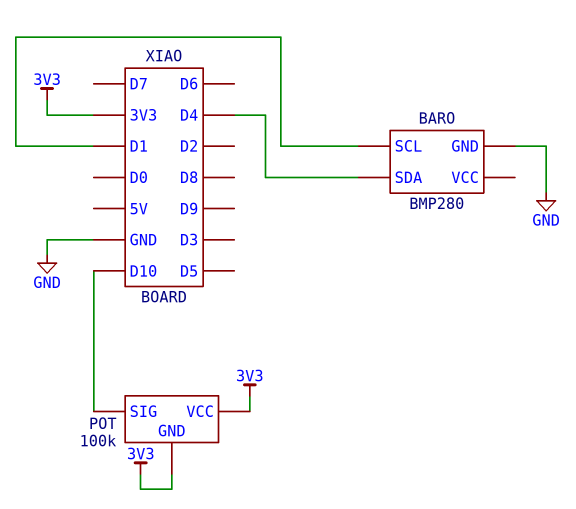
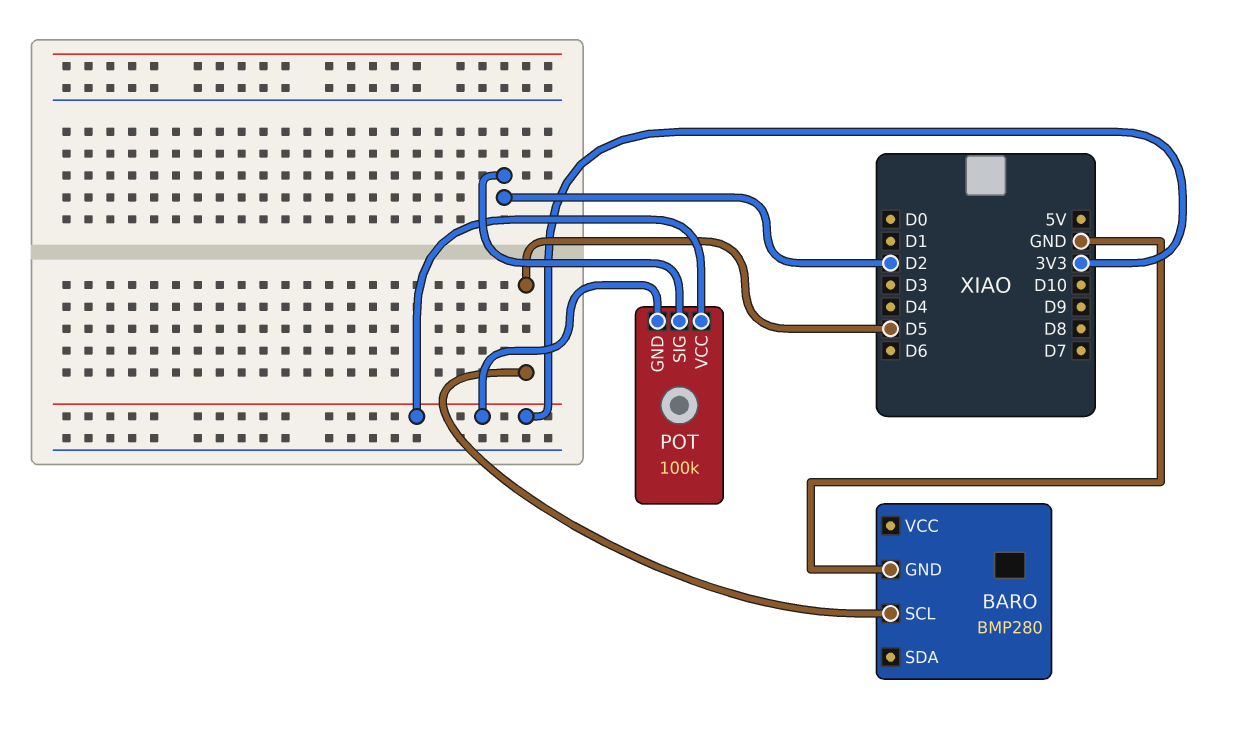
BARO pin SCL: D1 -> D5
BARO pin SDA: D4 -> none
POT pin SIG: D10 -> D2

